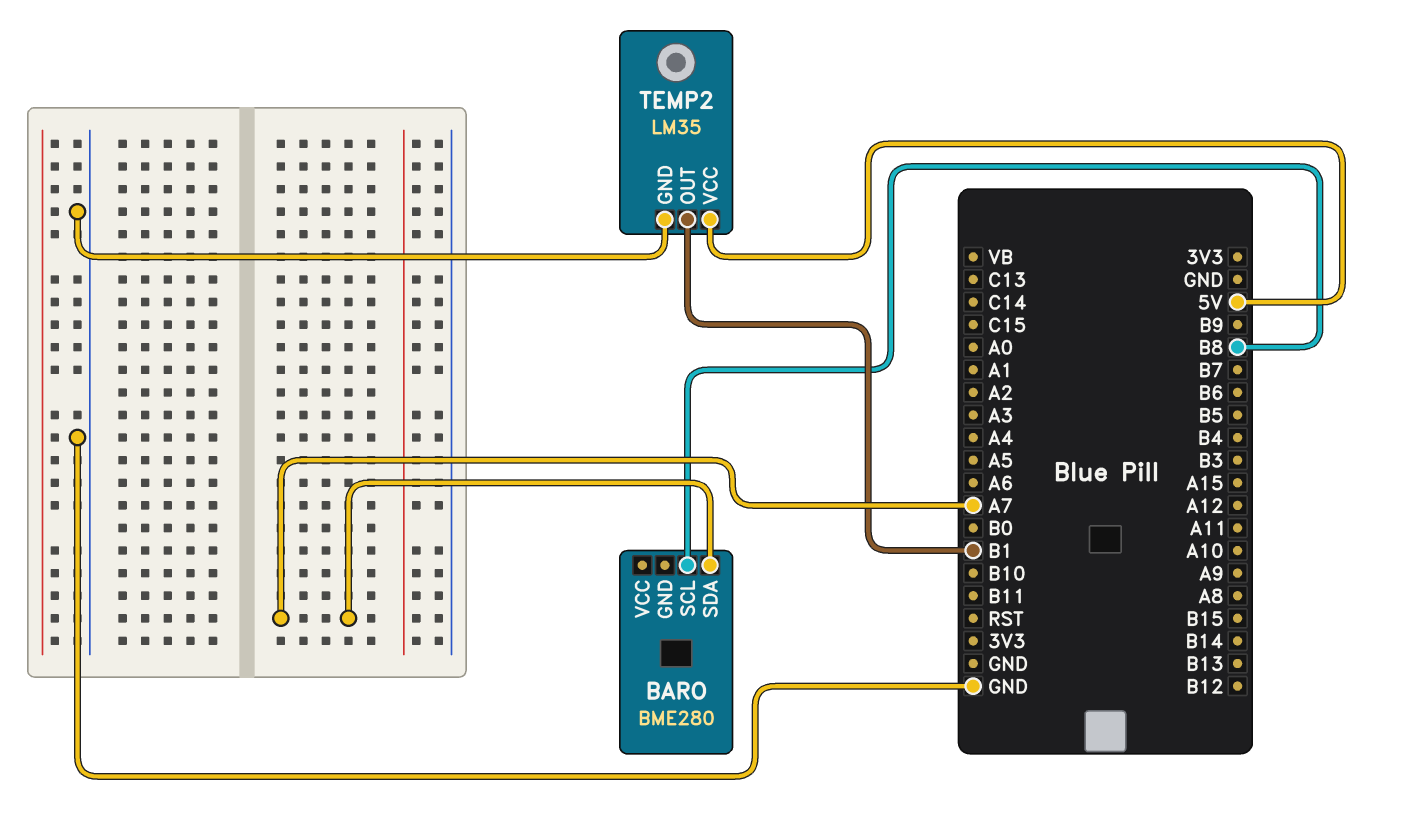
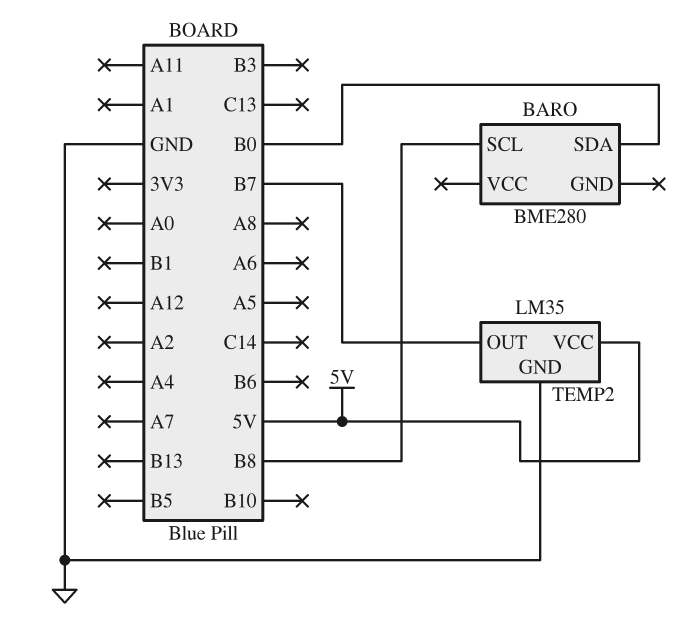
BARO pin SDA: A7 -> B0
TEMP2 pin OUT: B1 -> B7

